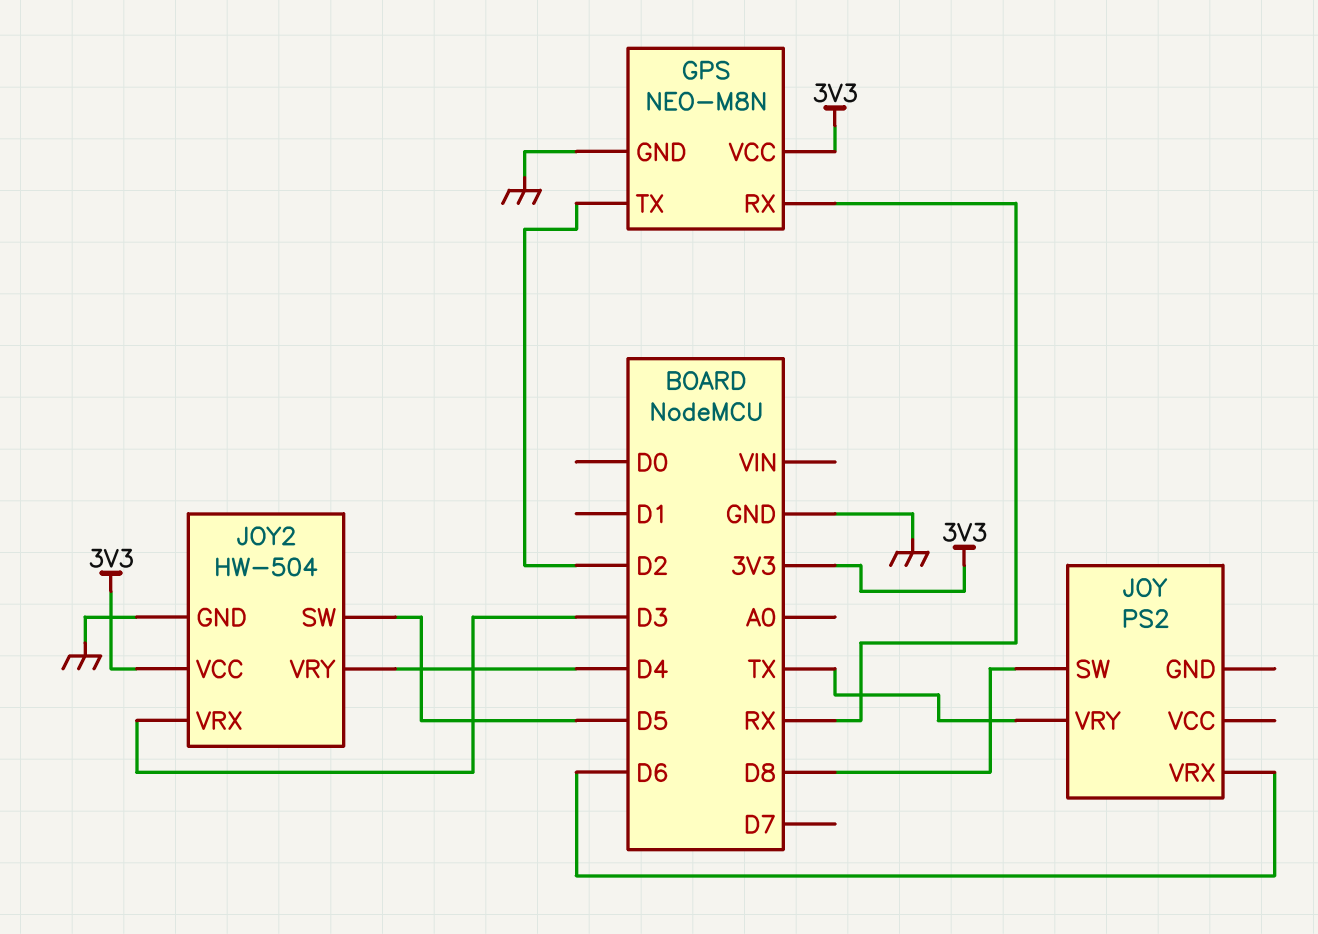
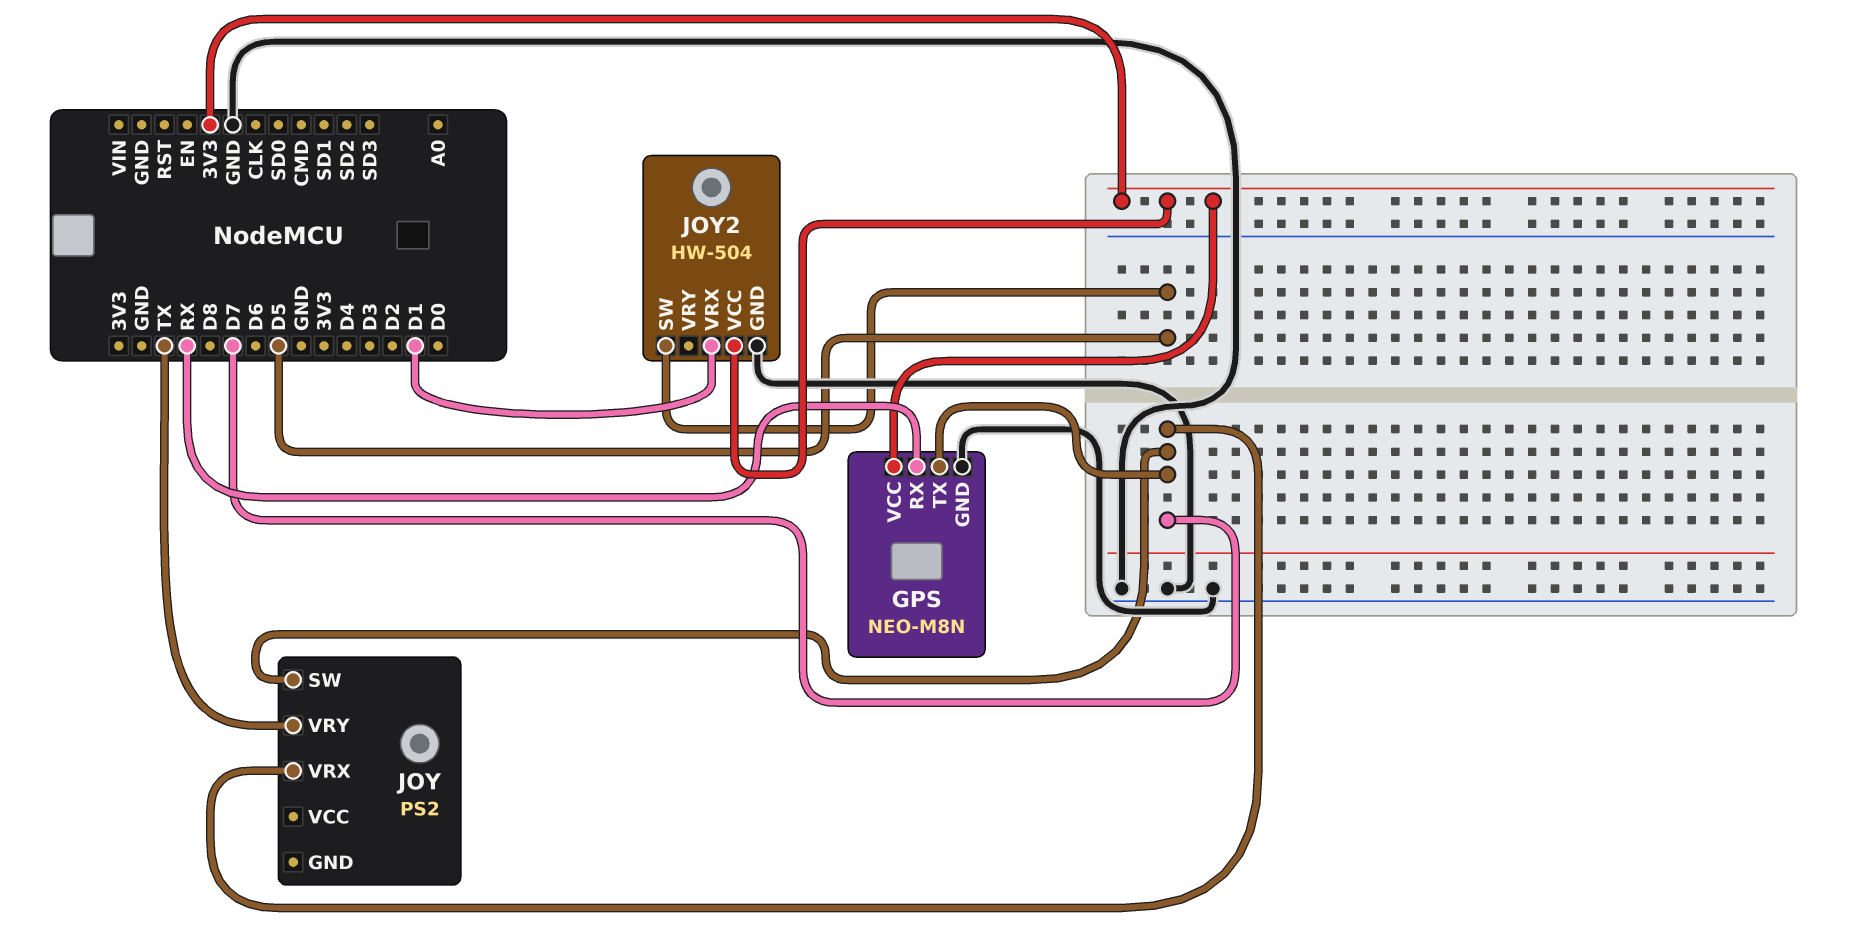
GPS pin TX: D2 -> D7
JOY pin SW: D8 -> D7
JOY pin VRX: D6 -> D7
JOY2 pin VRX: D3 -> D1
JOY2 pin VRY: D4 -> none

